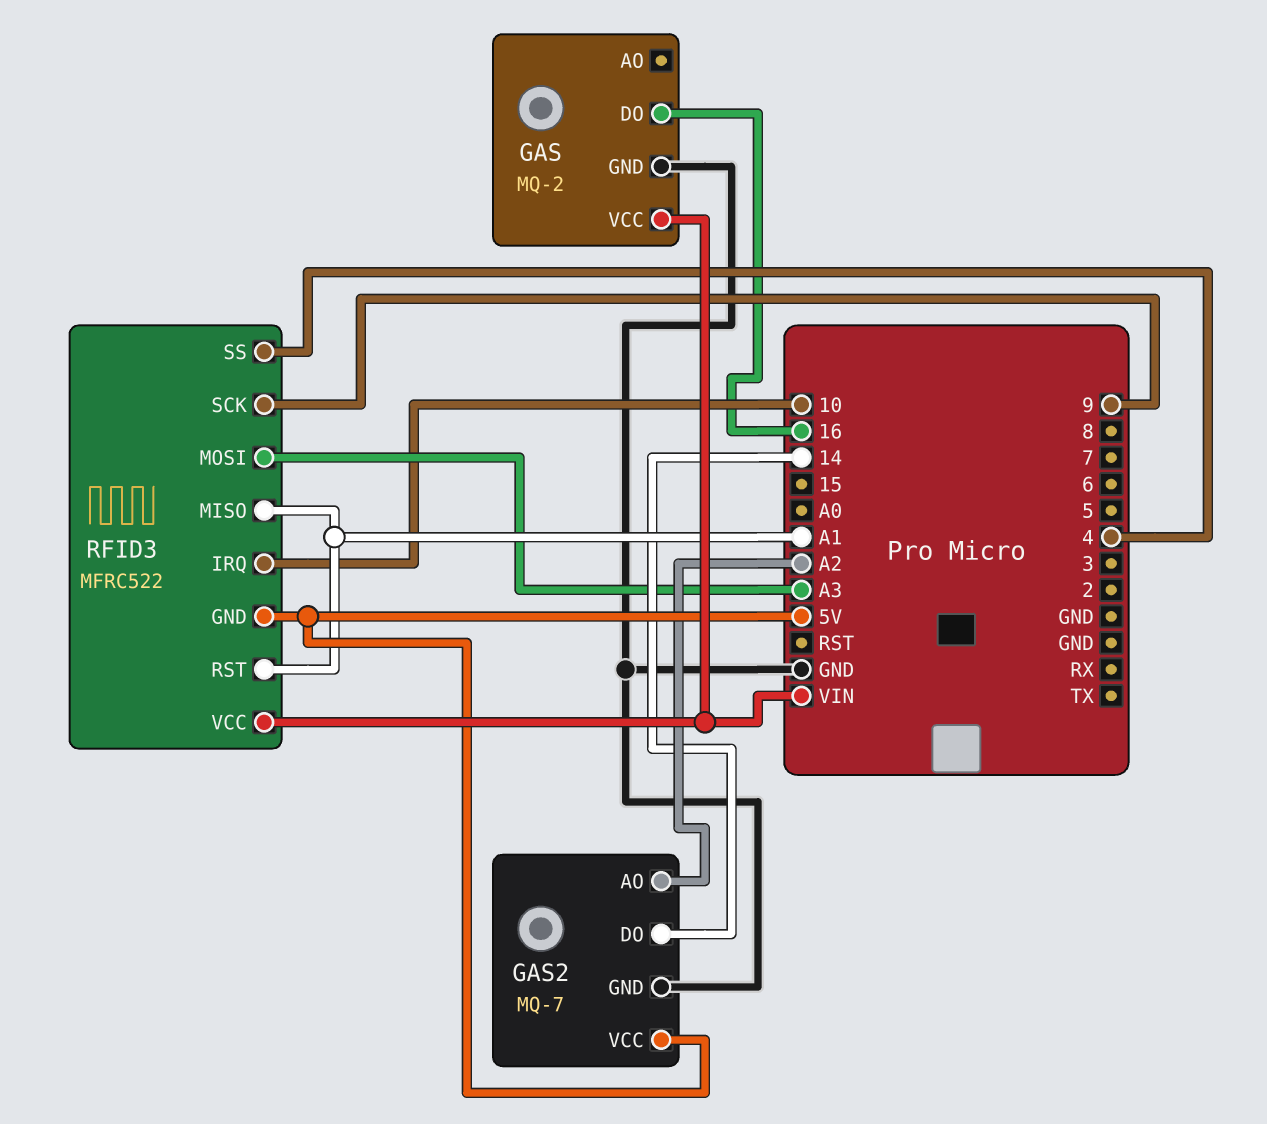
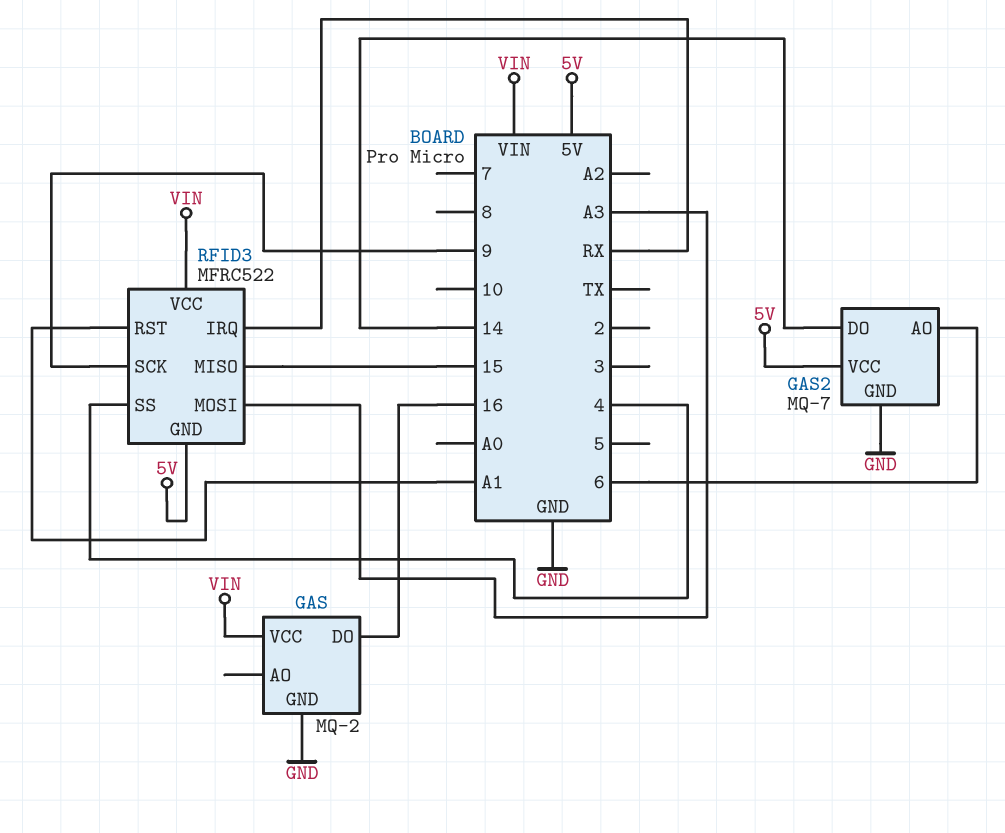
GAS2 pin AO: A2 -> 6
RFID3 pin IRQ: 10 -> RX
RFID3 pin MISO: A1 -> 15

